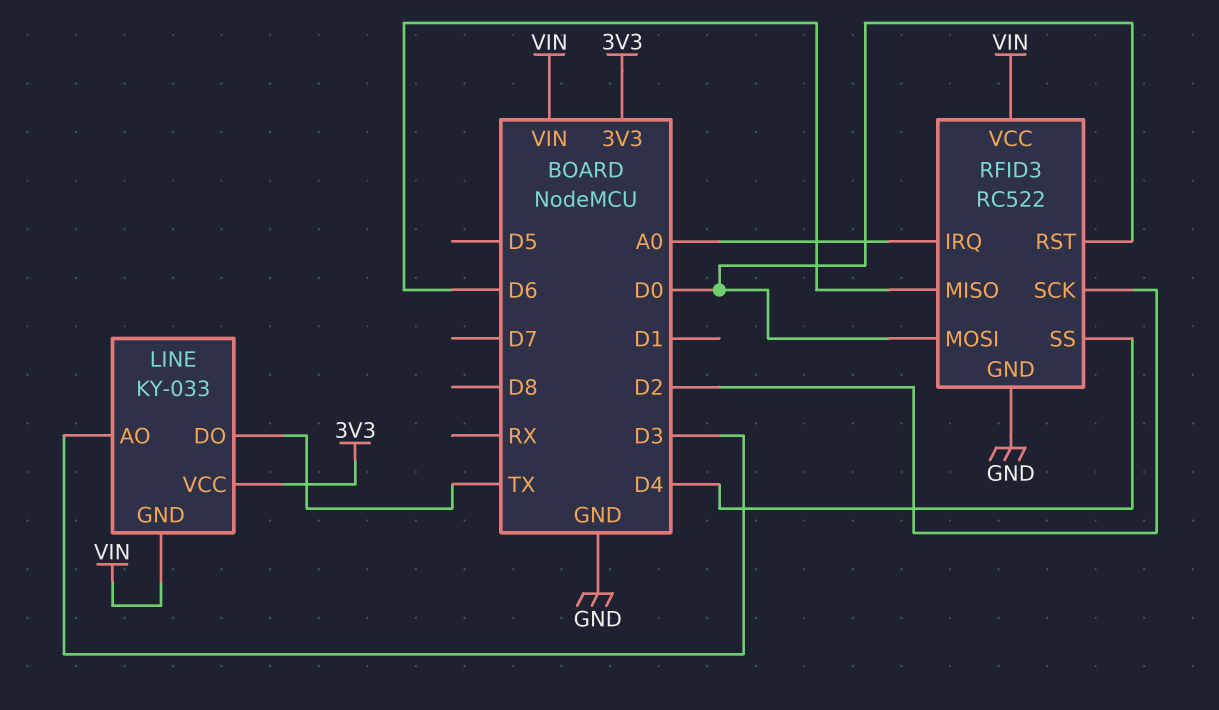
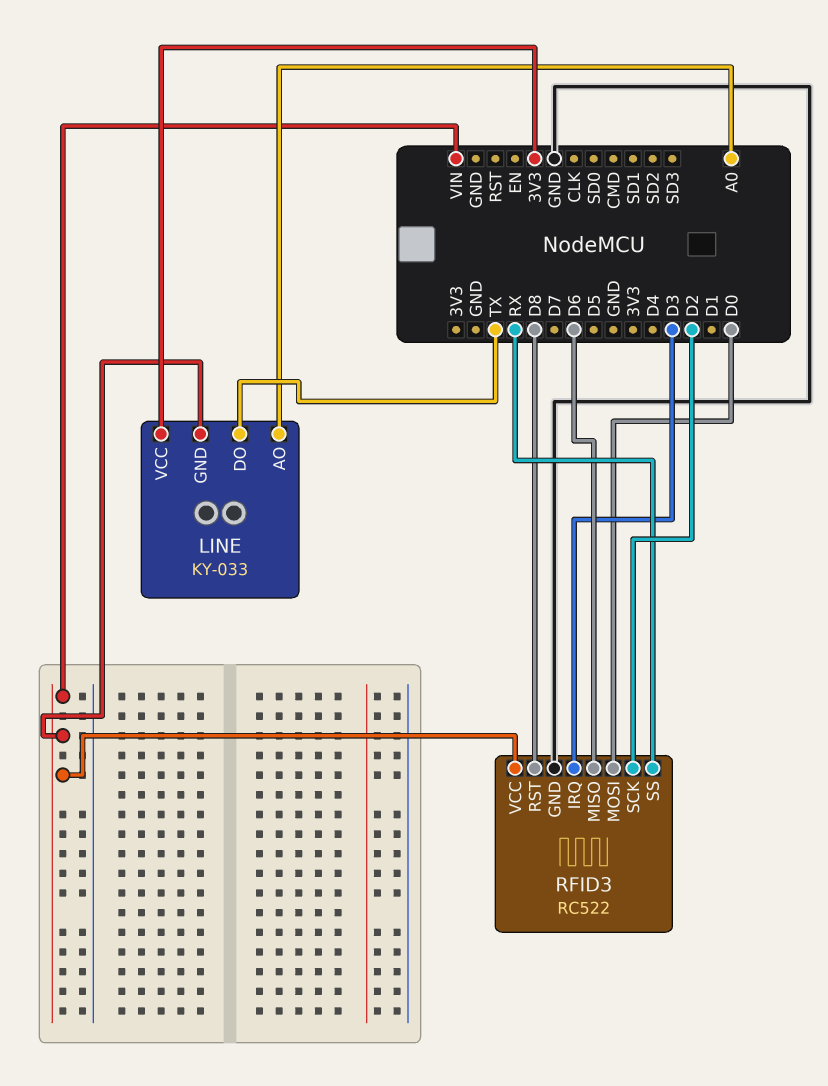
LINE pin AO: D3 -> A0
RFID3 pin IRQ: A0 -> D3
RFID3 pin RST: D0 -> D8
RFID3 pin SS: D4 -> RX

